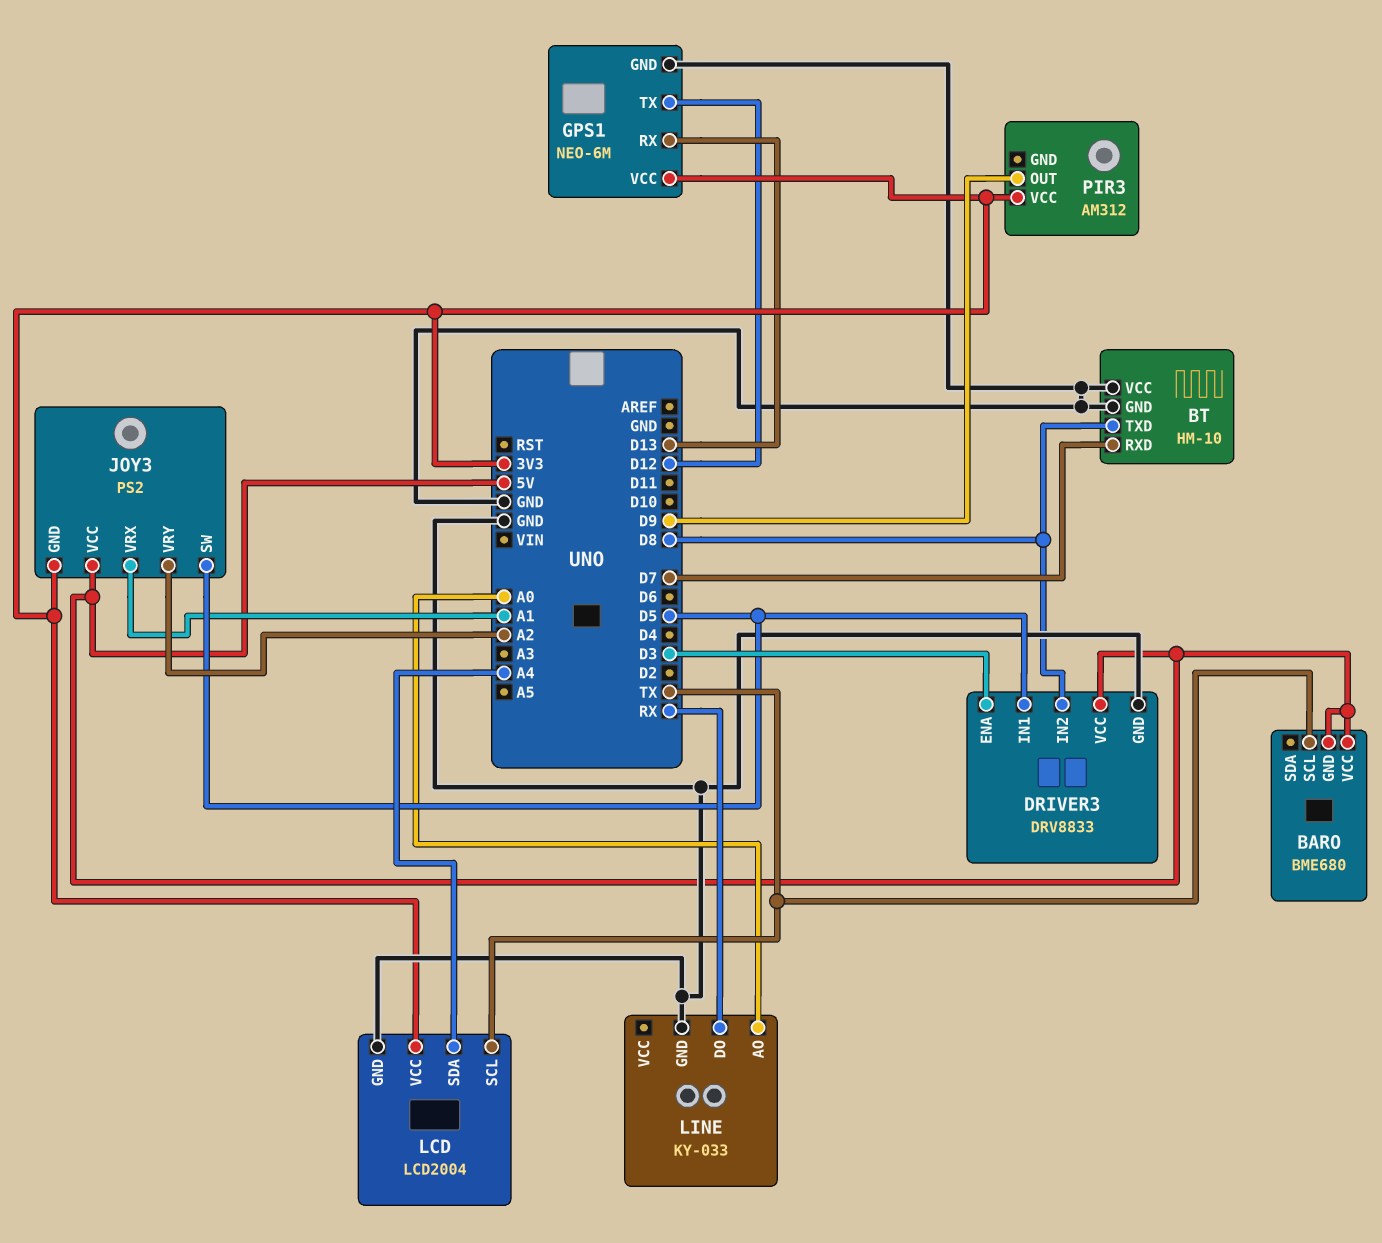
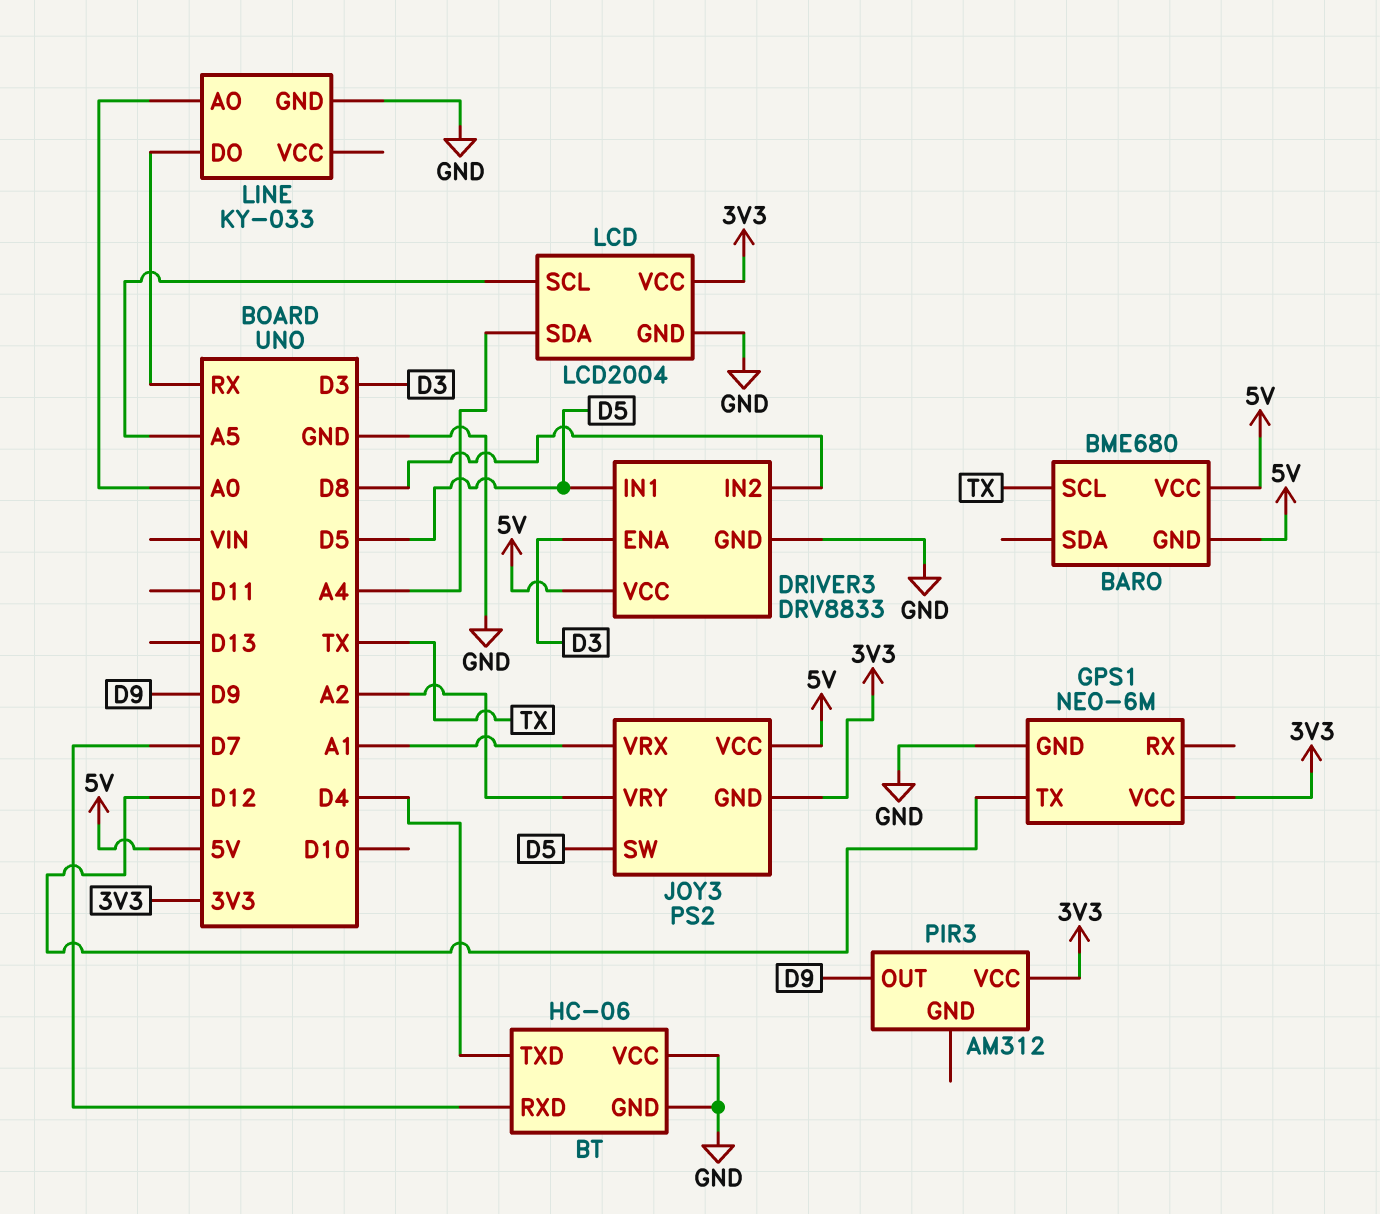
BT: HM-10 -> HC-06
BT pin TXD: D8 -> D4
GPS1 pin RX: D13 -> none
LCD pin SCL: TX -> A5

